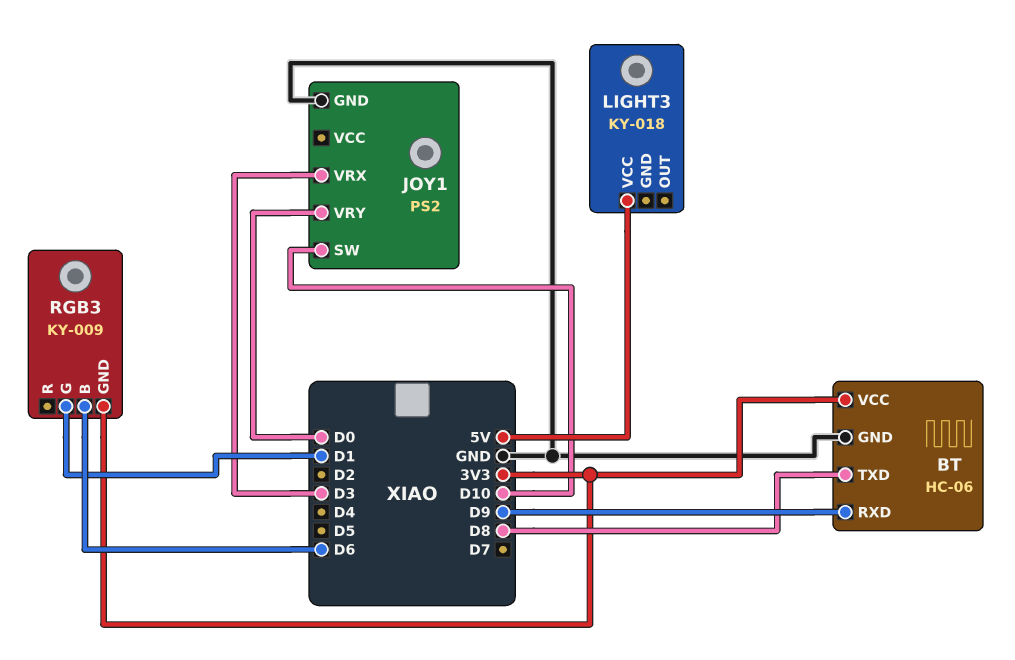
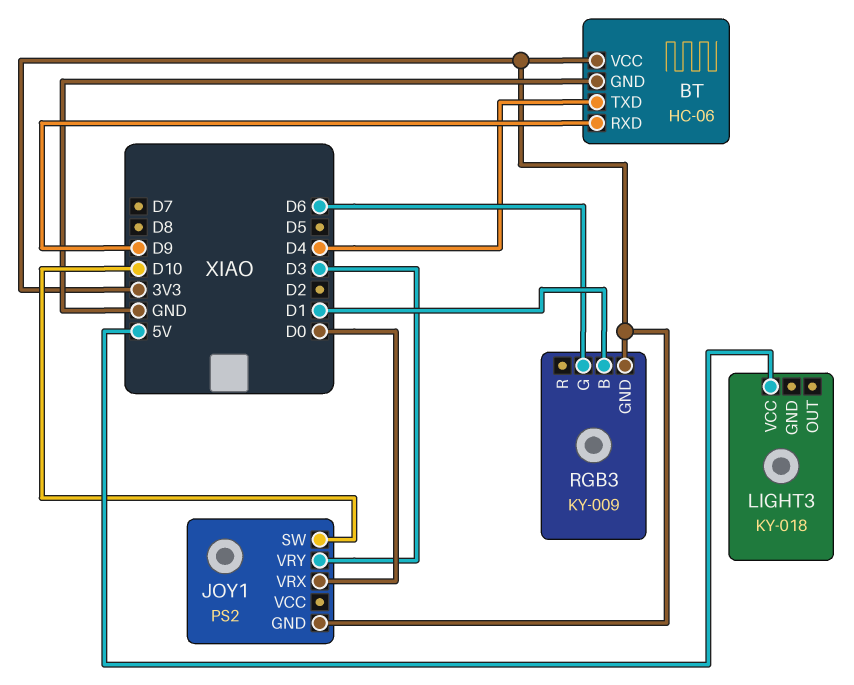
BT pin TXD: D8 -> D4
JOY1 pin GND: GND -> 3V3
JOY1 pin VRX: D3 -> D0
JOY1 pin VRY: D0 -> D3
RGB3 pin B: D6 -> D1
RGB3 pin G: D1 -> D6

